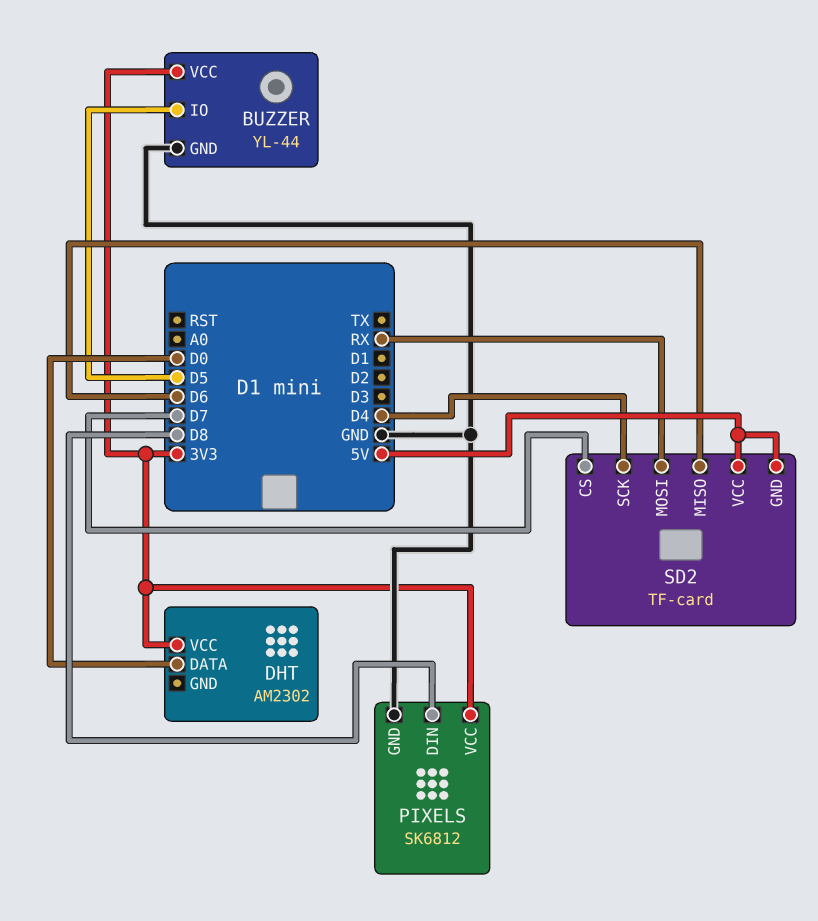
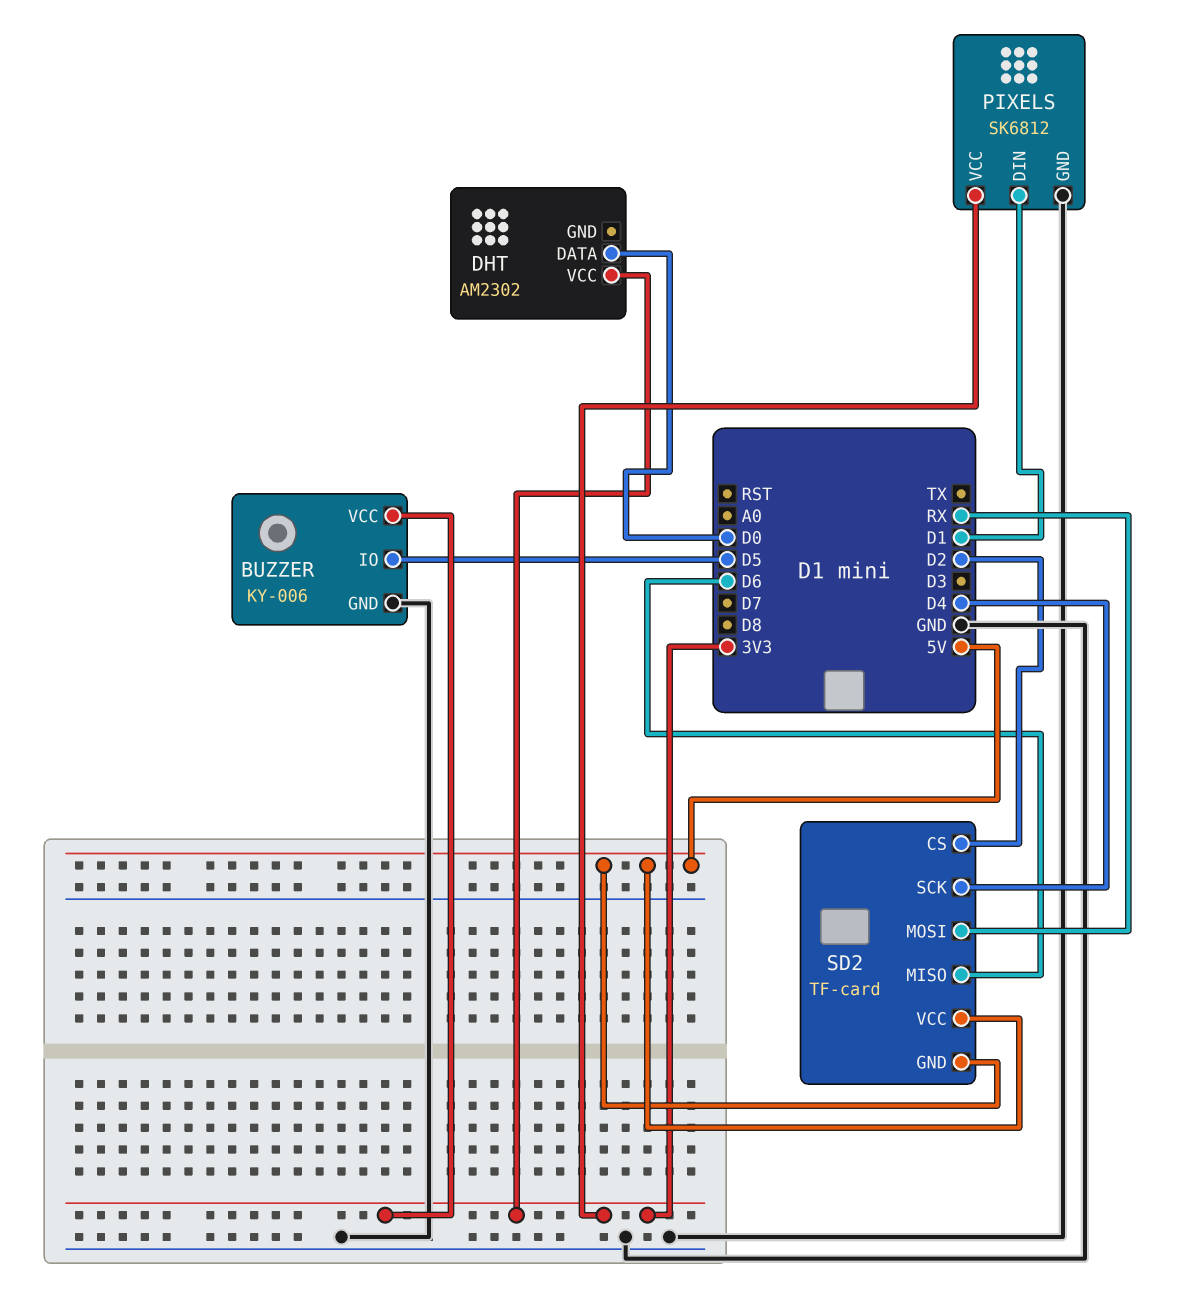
BUZZER: YL-44 -> KY-006
PIXELS pin DIN: D8 -> D1
SD2 pin CS: D7 -> D2

